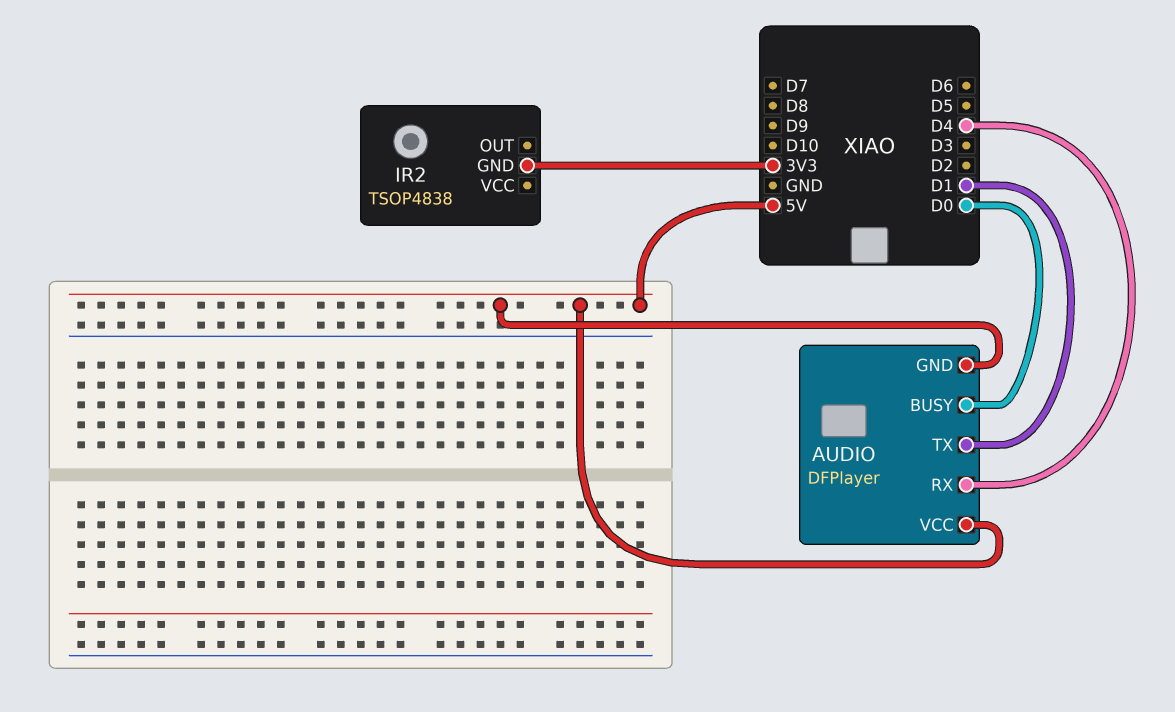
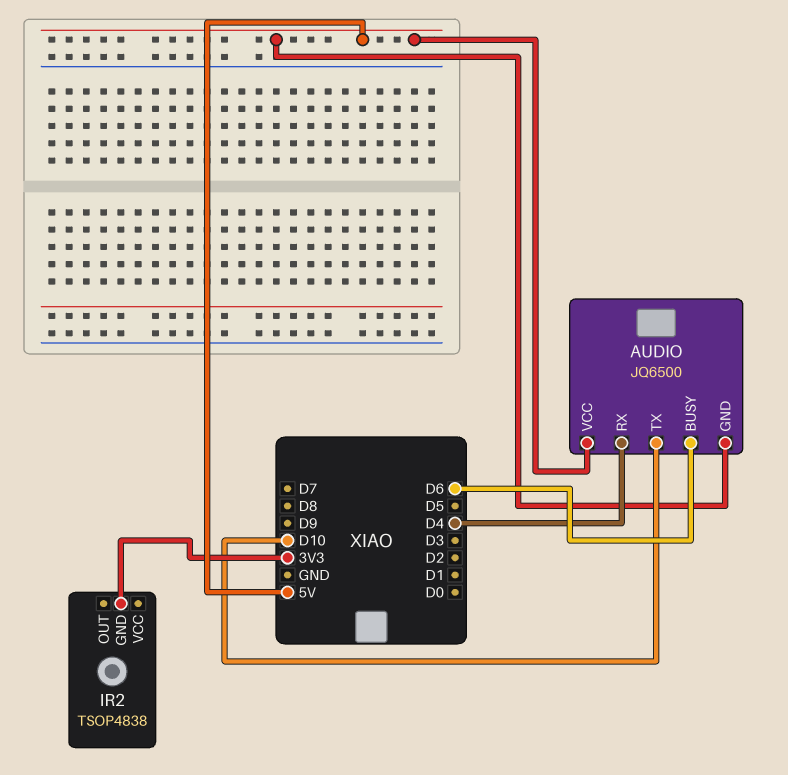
AUDIO: DFPlayer -> JQ6500
AUDIO pin BUSY: D0 -> D6
AUDIO pin TX: D1 -> D10

